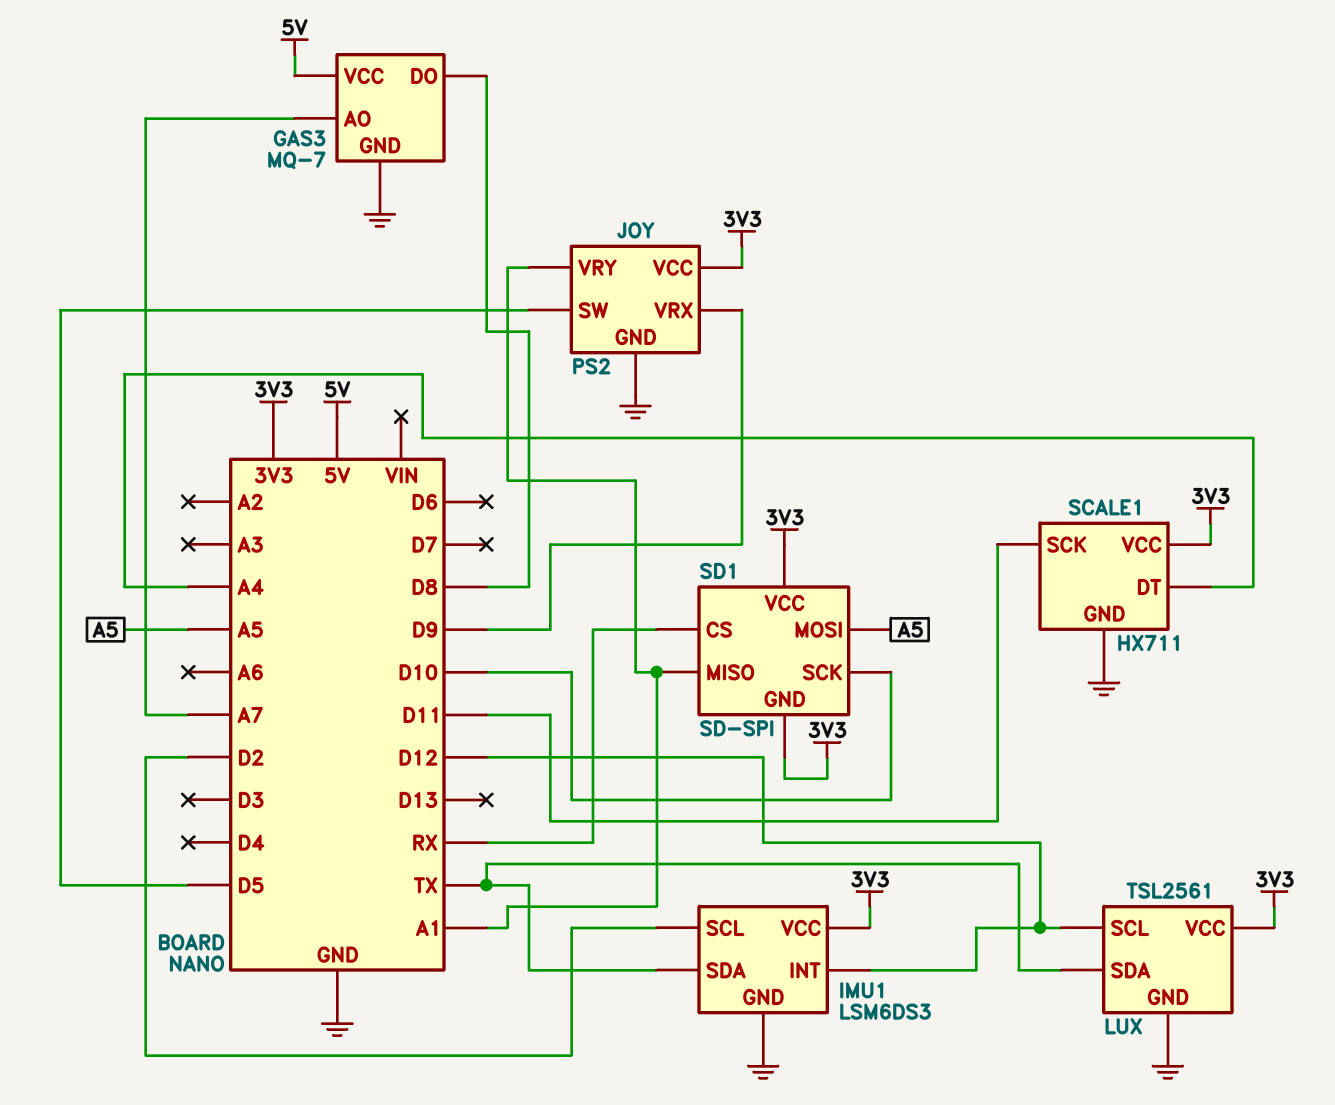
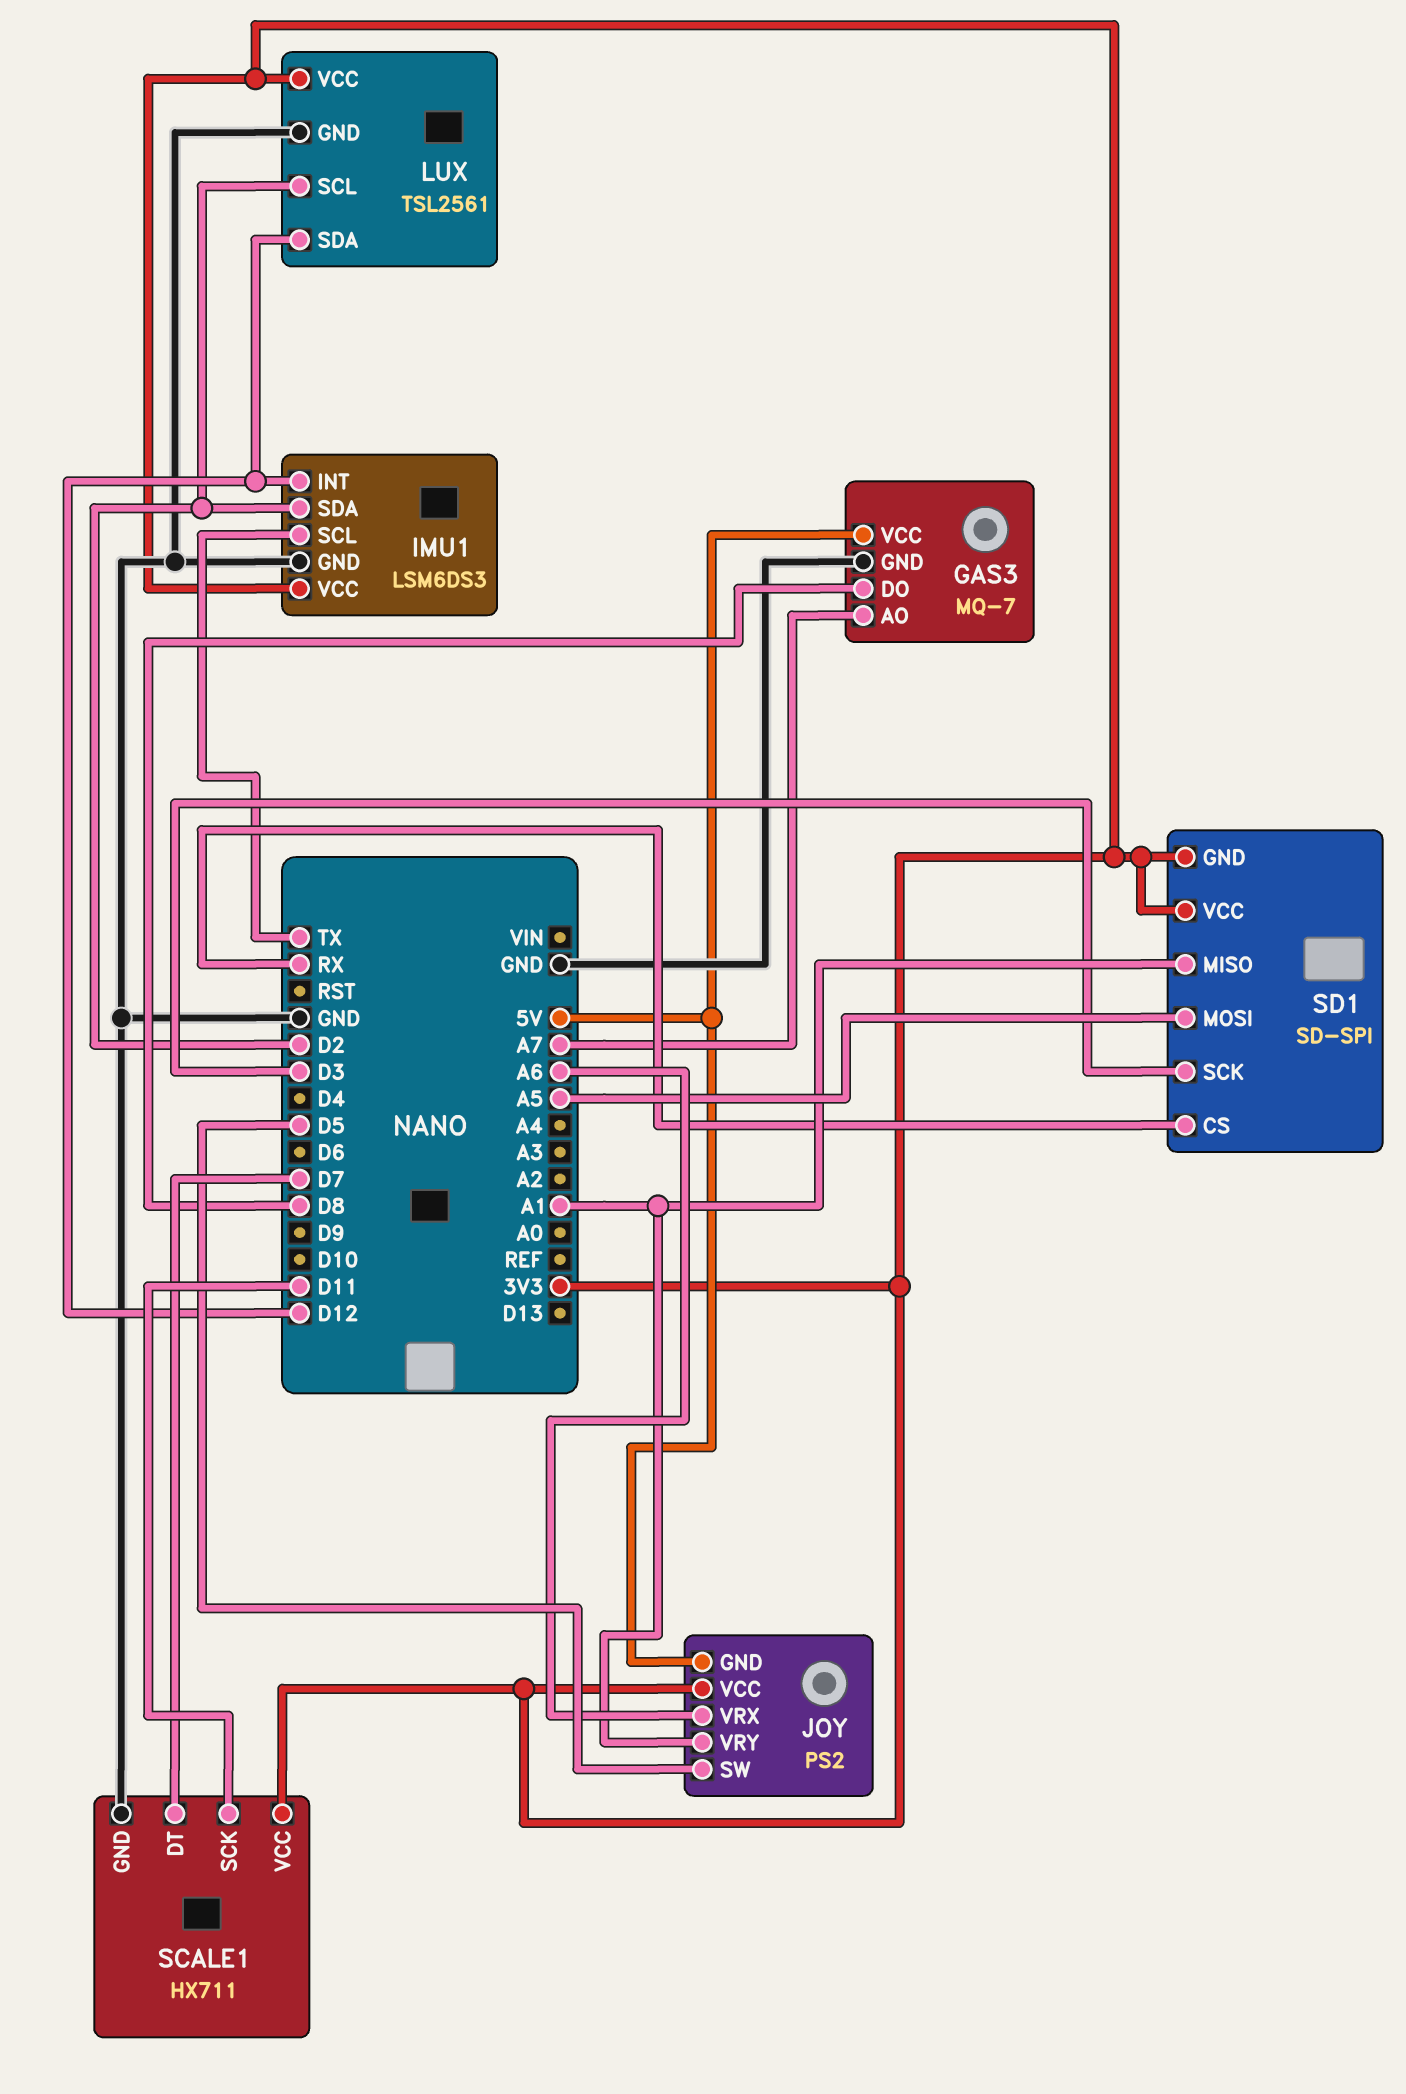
IMU1 pin SCL: D2 -> TX
IMU1 pin SDA: TX -> D2
JOY pin GND: GND -> 5V
JOY pin VRX: D9 -> A6
LUX pin SCL: D12 -> D2
LUX pin SDA: TX -> D12
SCALE1 pin DT: A4 -> D7
SD1 pin SCK: D10 -> D3

